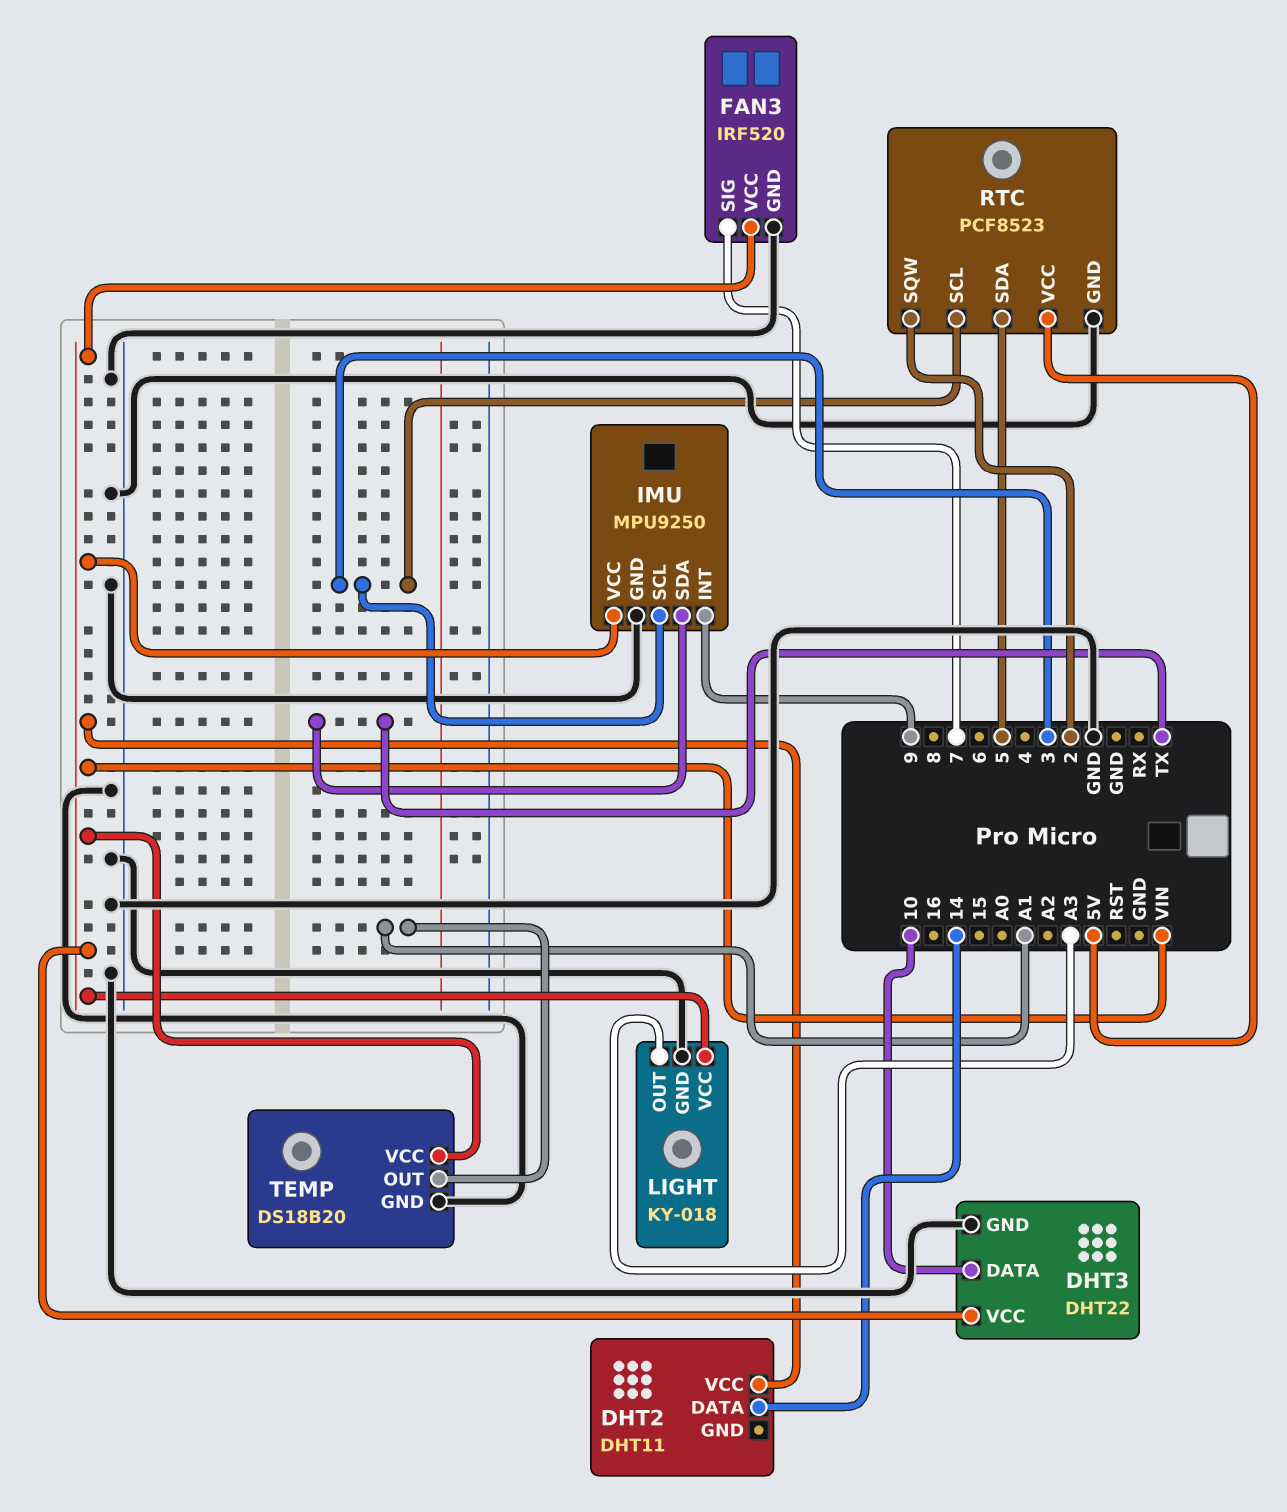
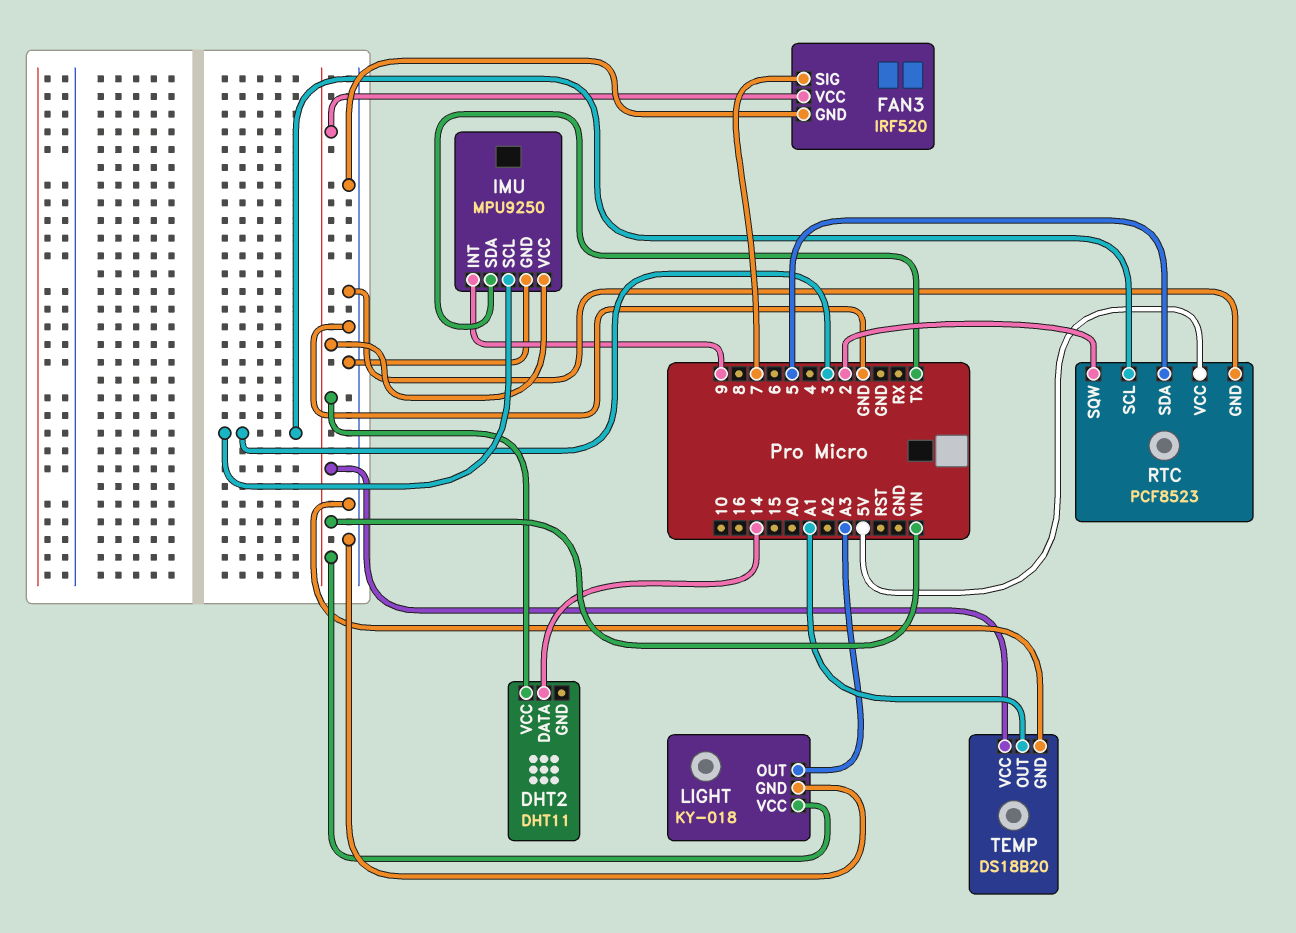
DHT3: DHT22 -> none
DHT3 pin DATA: 10 -> none
DHT3 pin GND: GND -> none
DHT3 pin VCC: VIN -> none

